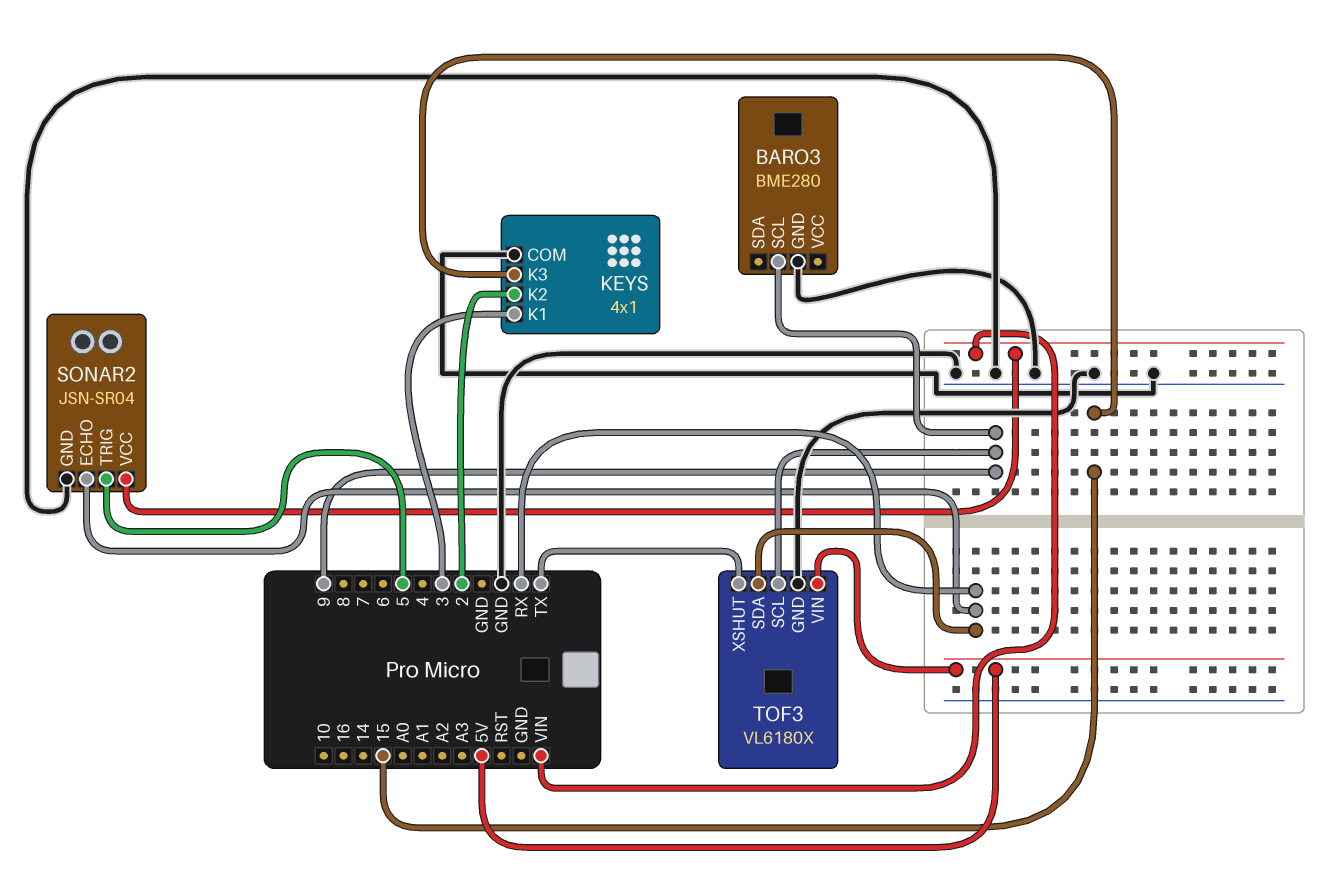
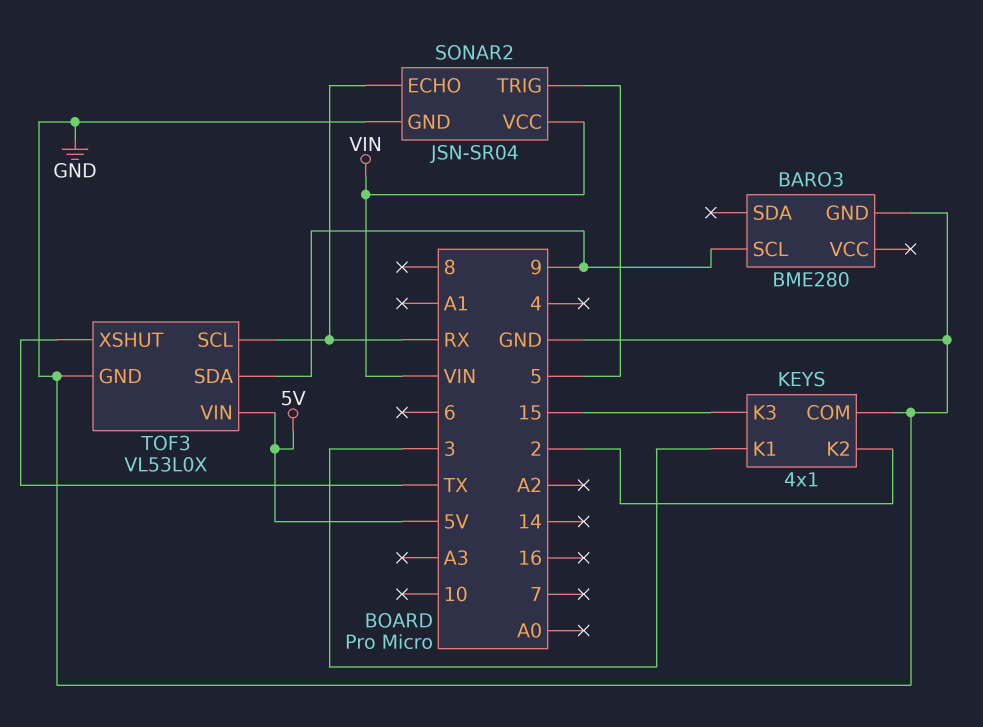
TOF3: VL6180X -> VL53L0X
TOF3 pin SCL: 9 -> RX
TOF3 pin SDA: RX -> 9

